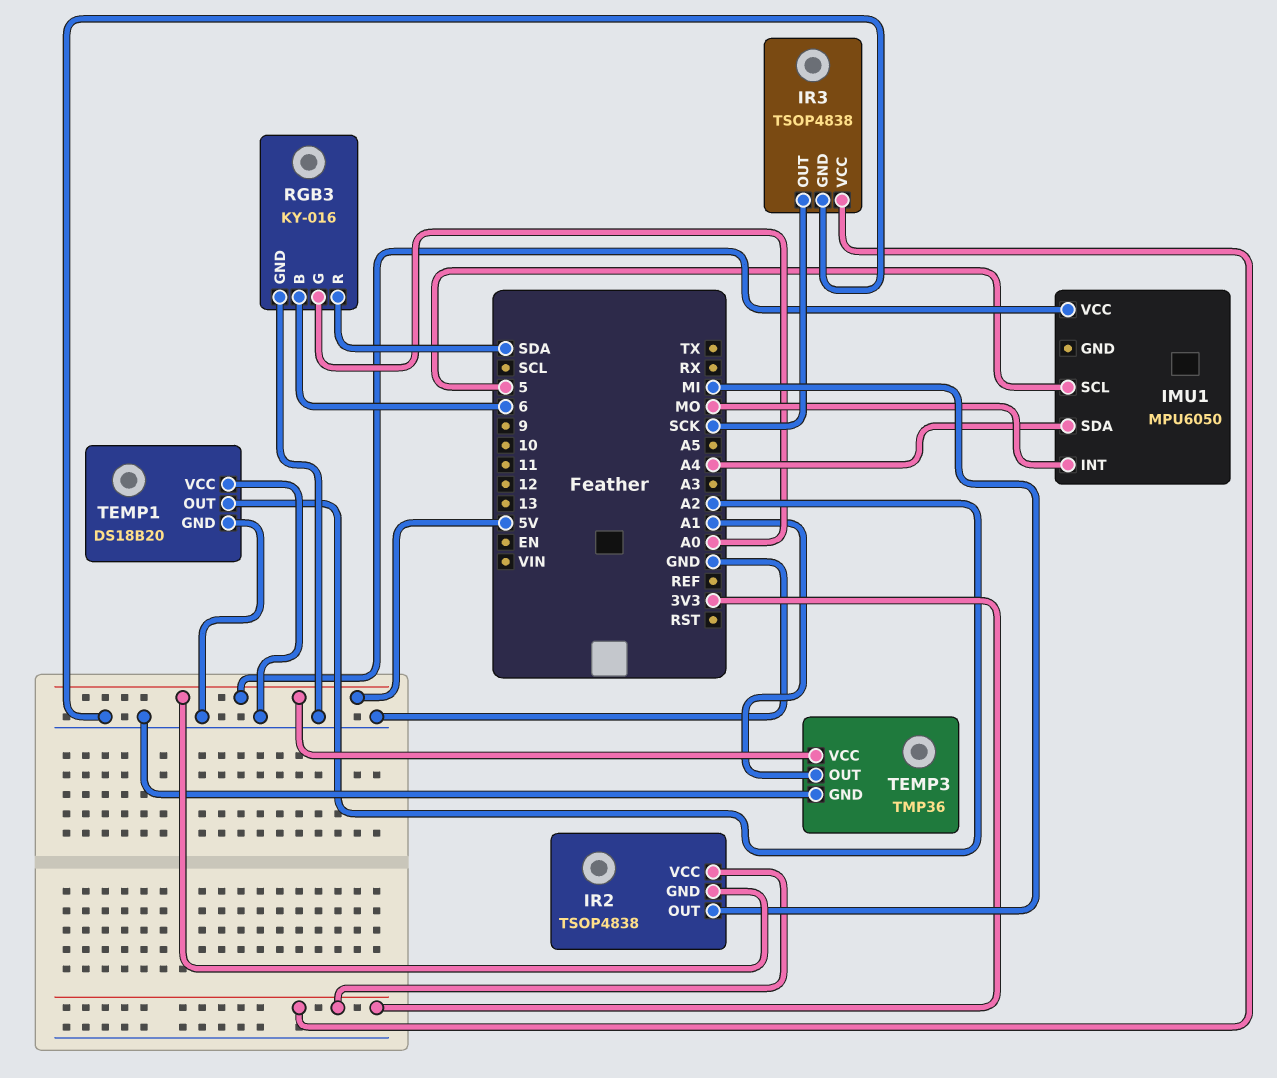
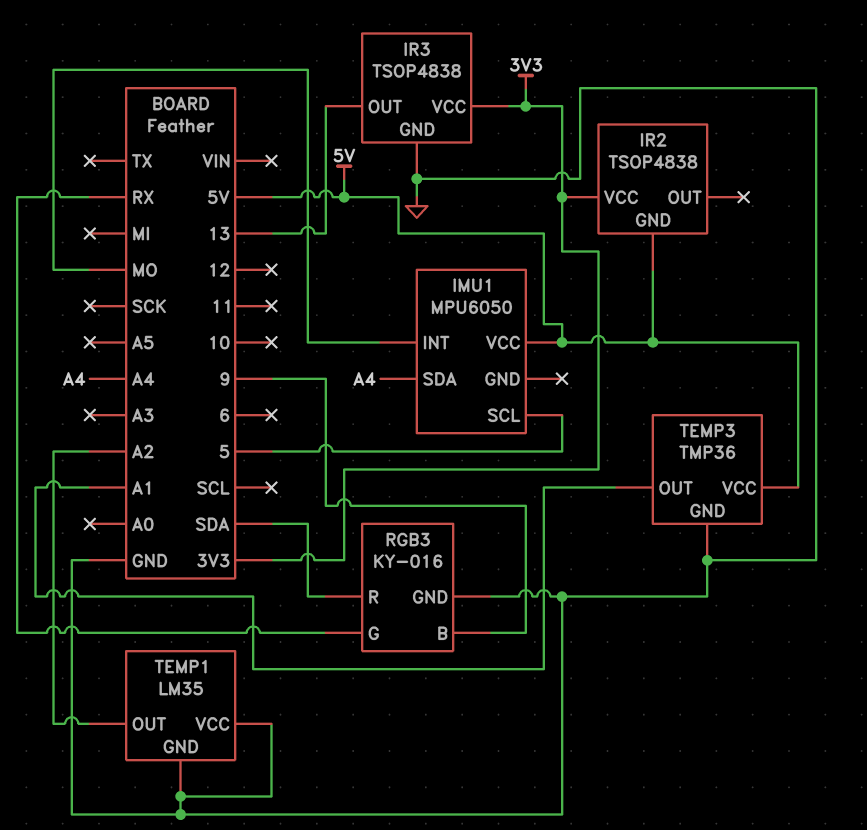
IR2 pin OUT: MI -> none
IR3 pin OUT: SCK -> 13
RGB3 pin B: 6 -> 9
RGB3 pin G: A0 -> RX
TEMP1: DS18B20 -> LM35

